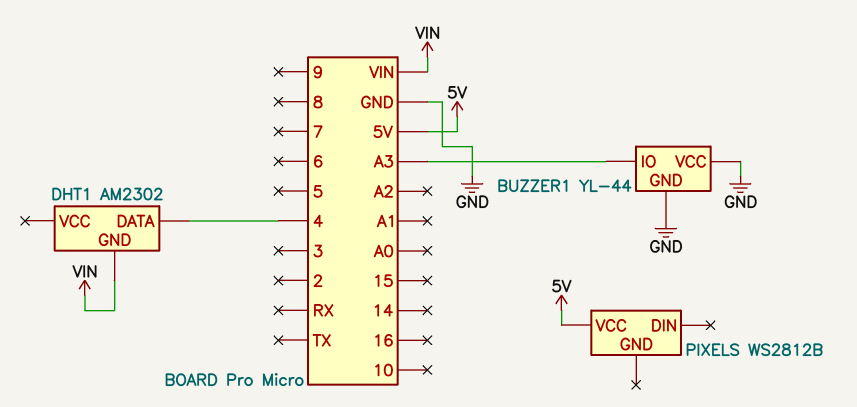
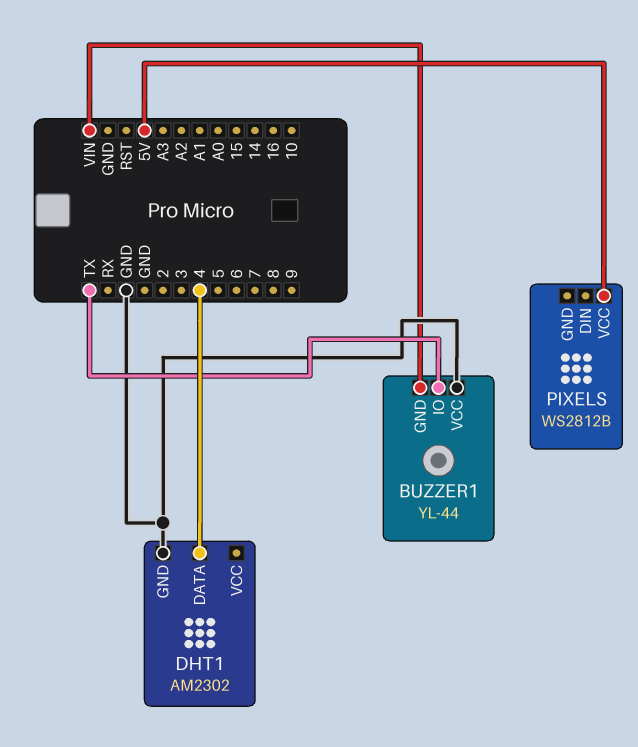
BUZZER1 pin GND: GND -> VIN
BUZZER1 pin IO: A3 -> TX
DHT1 pin GND: VIN -> GND

